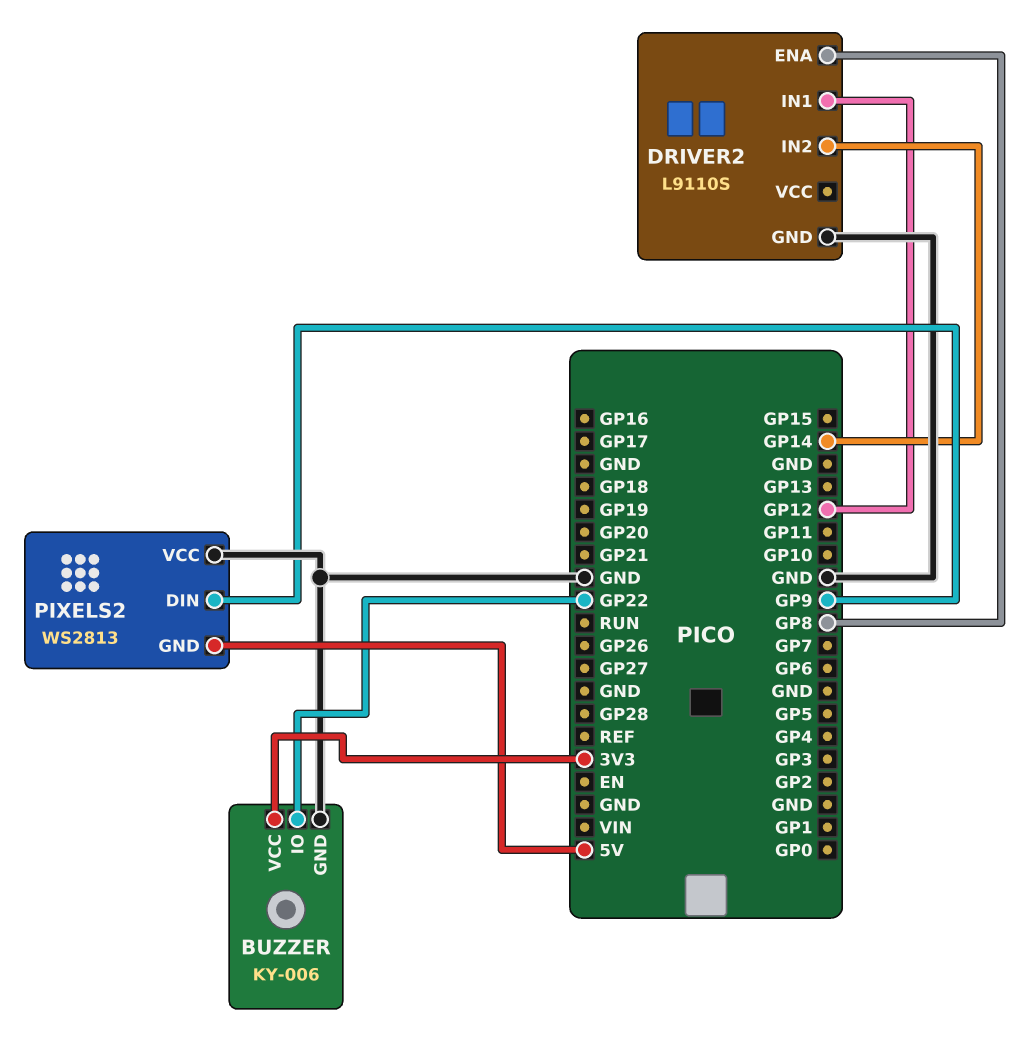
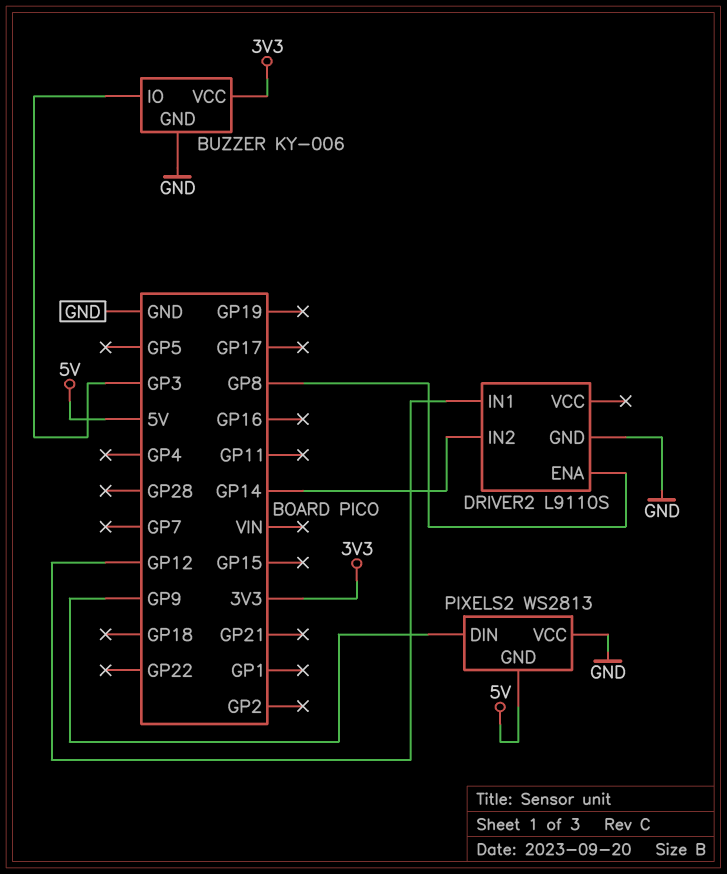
BUZZER pin IO: GP22 -> GP3

